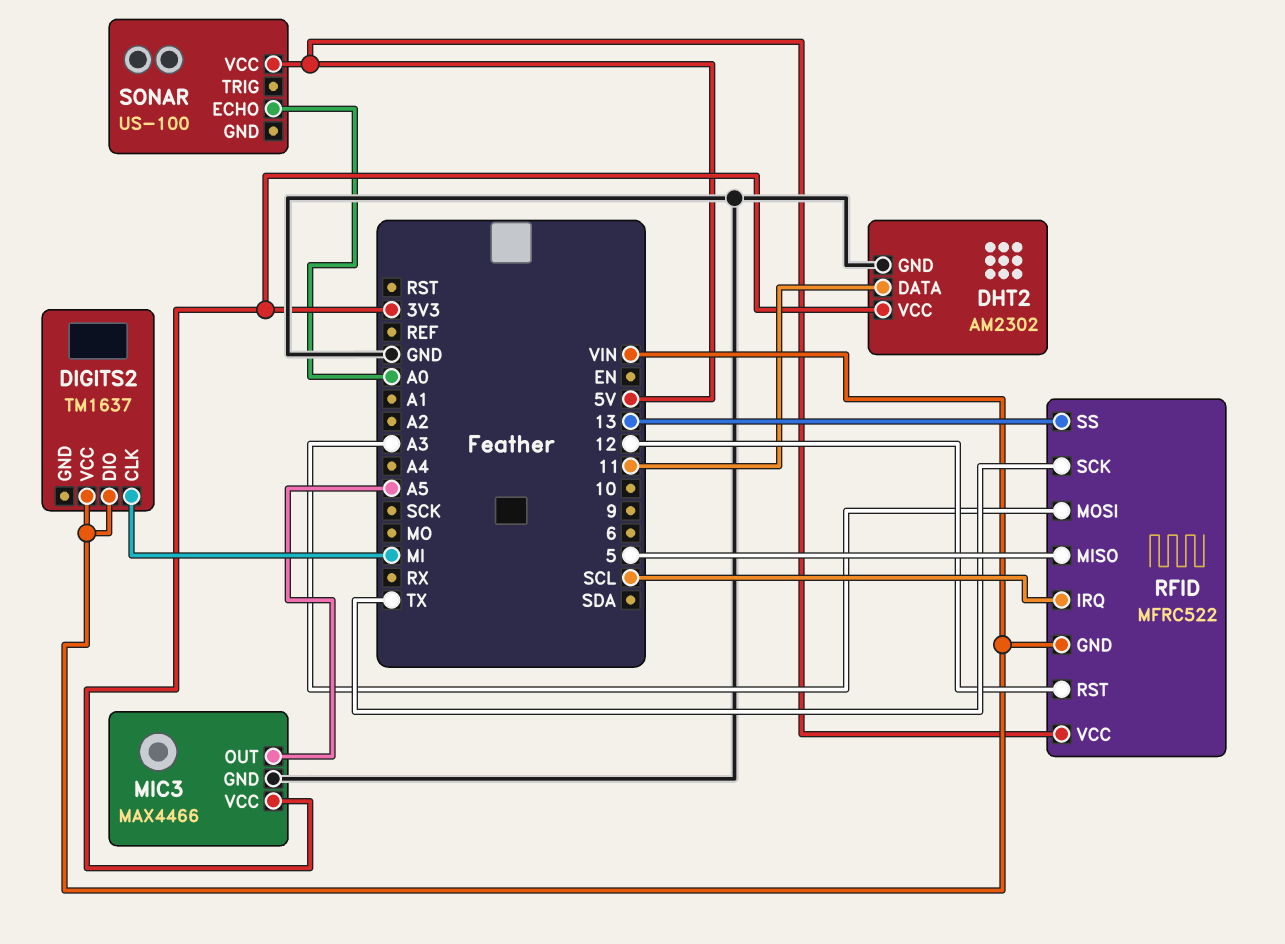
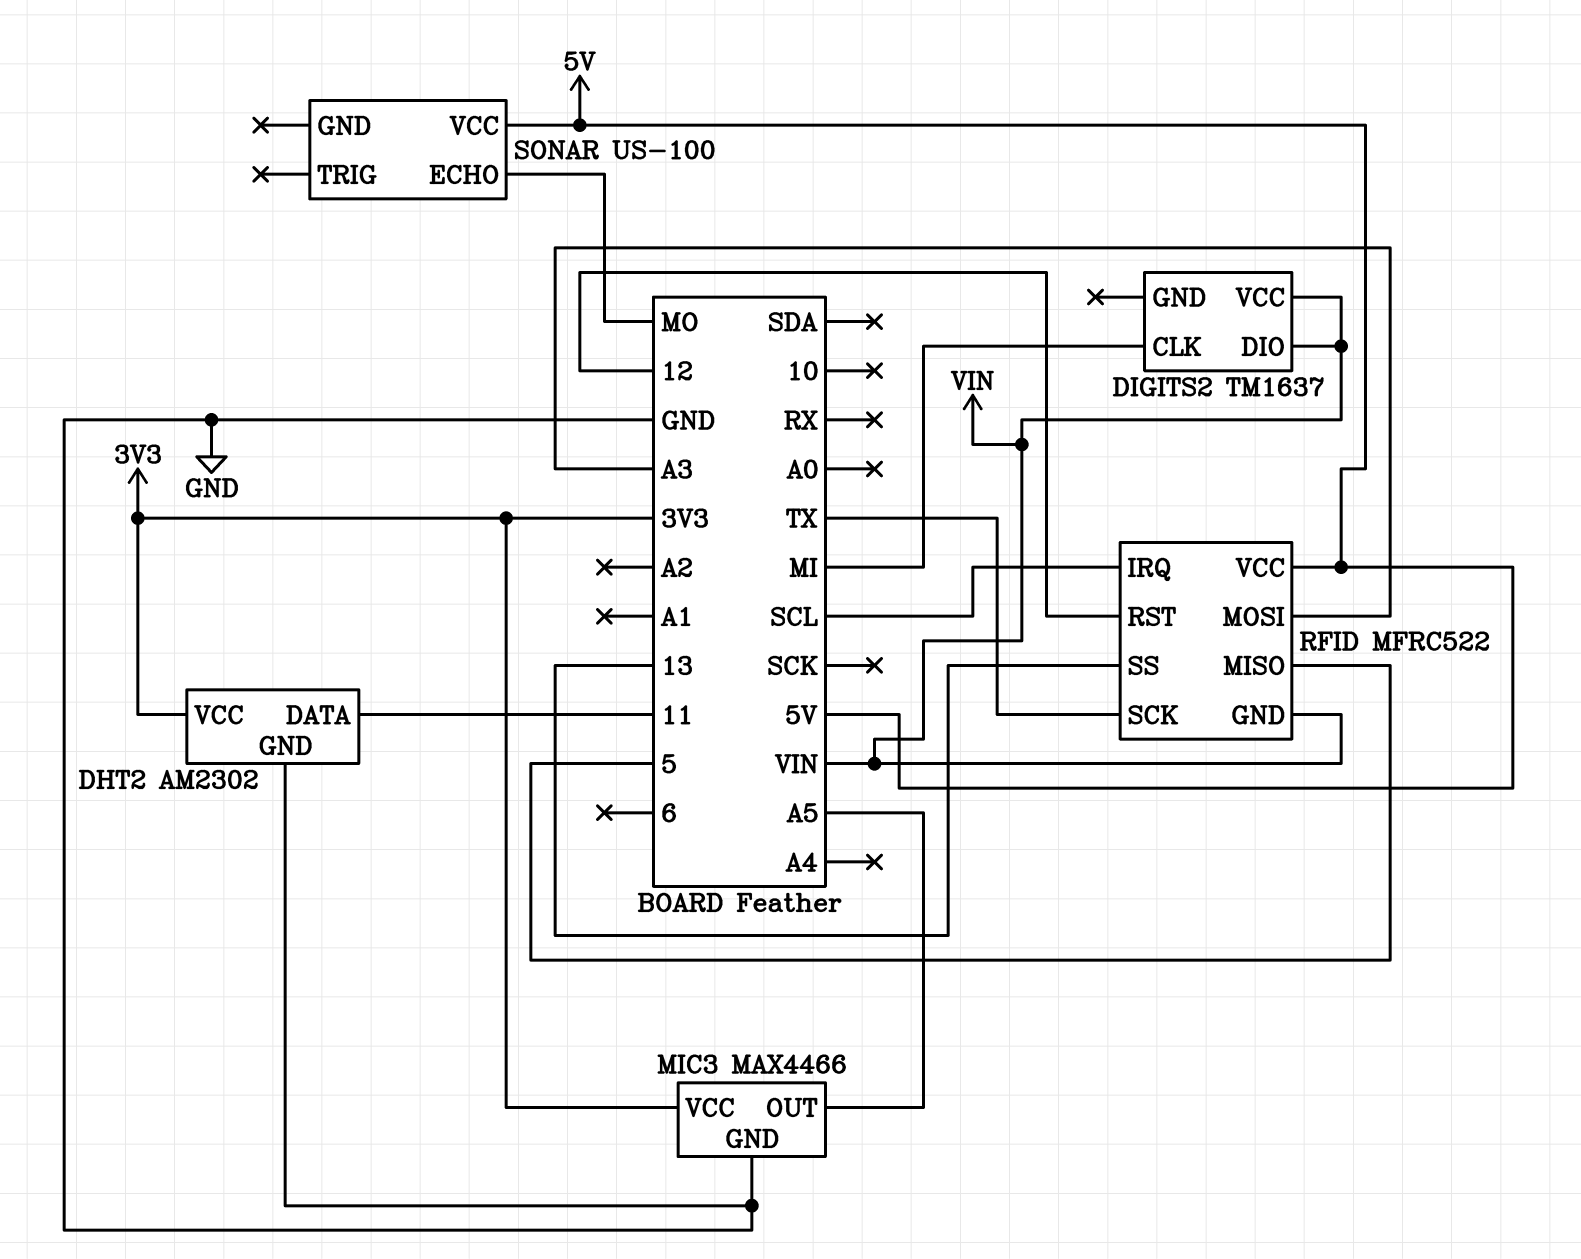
SONAR pin ECHO: A0 -> MO

